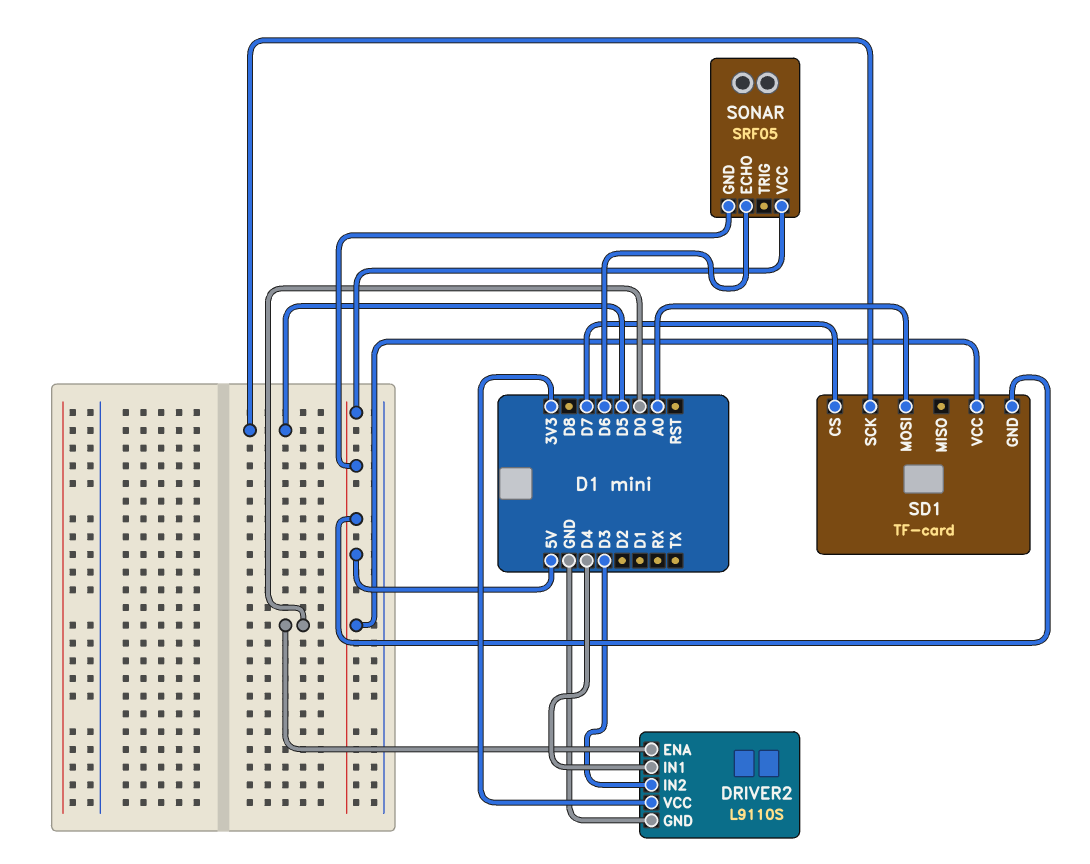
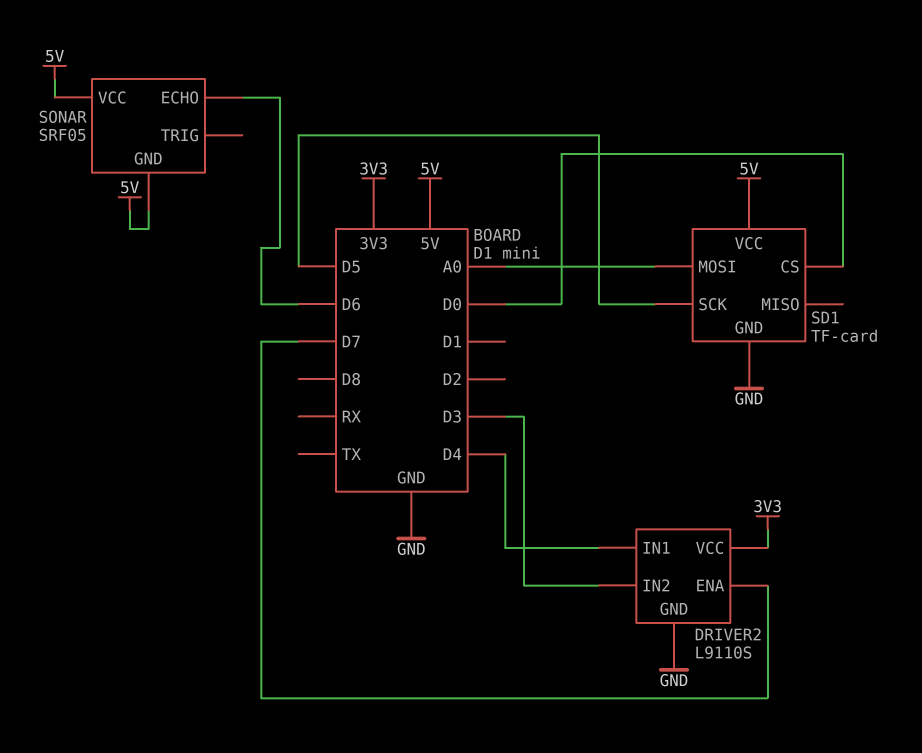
DRIVER2 pin ENA: D0 -> D7
SD1 pin CS: D7 -> D0
SD1 pin GND: 5V -> GND

